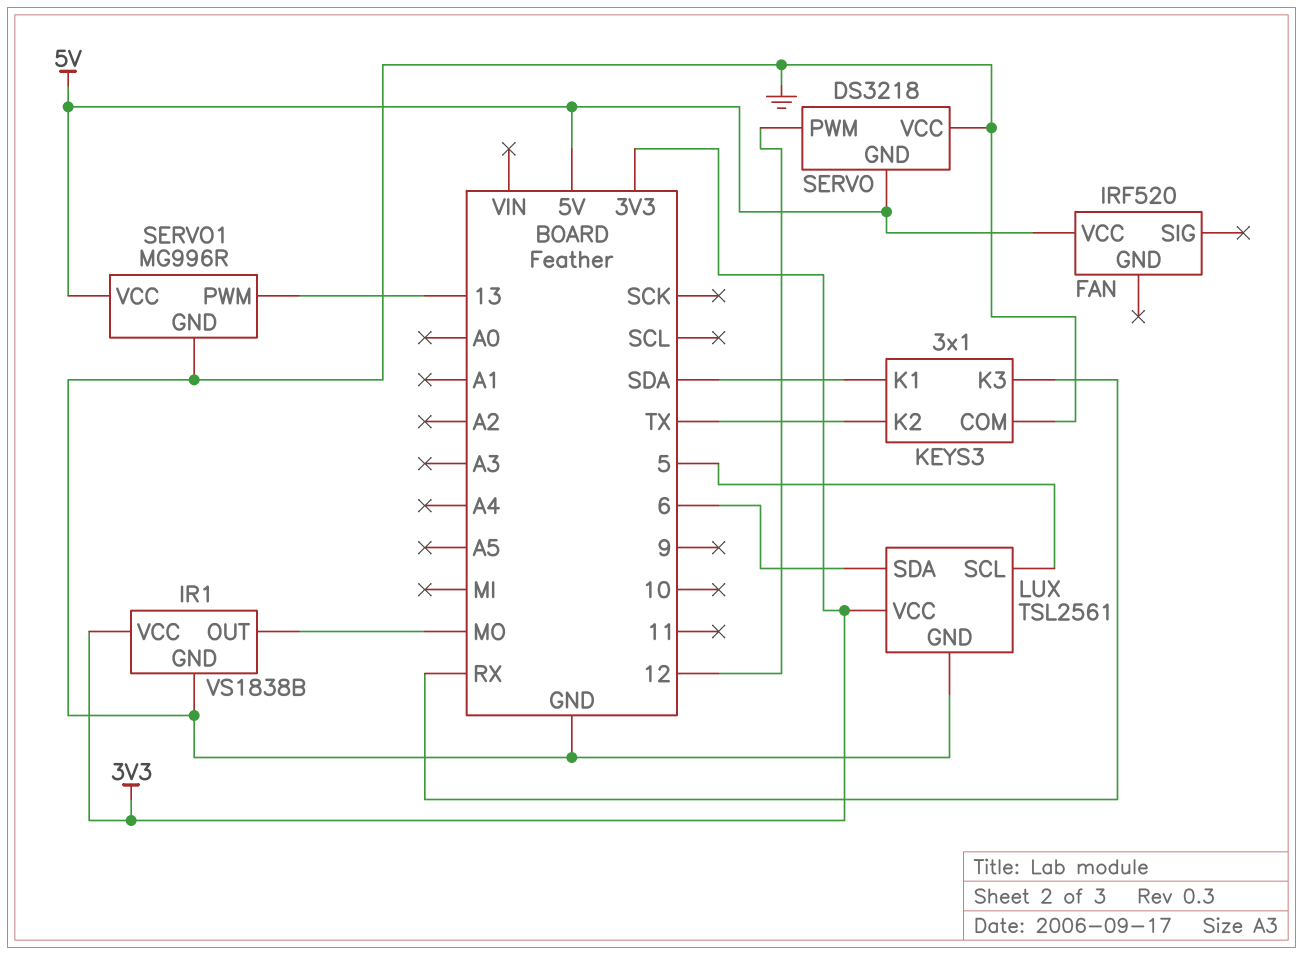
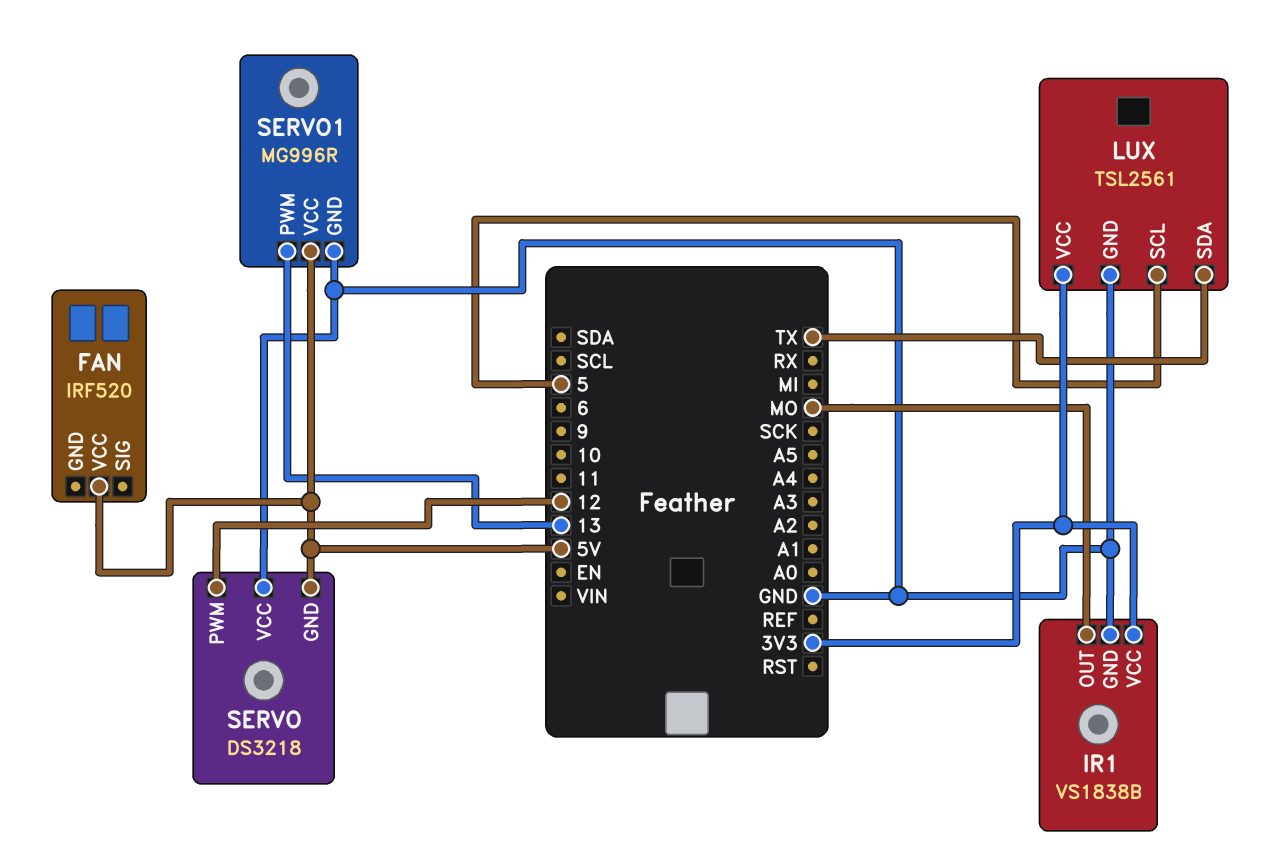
KEYS3: 3x1 -> none
KEYS3 pin COM: GND -> none
KEYS3 pin K1: SDA -> none
KEYS3 pin K2: TX -> none
KEYS3 pin K3: RX -> none
LUX pin SDA: 6 -> TX

